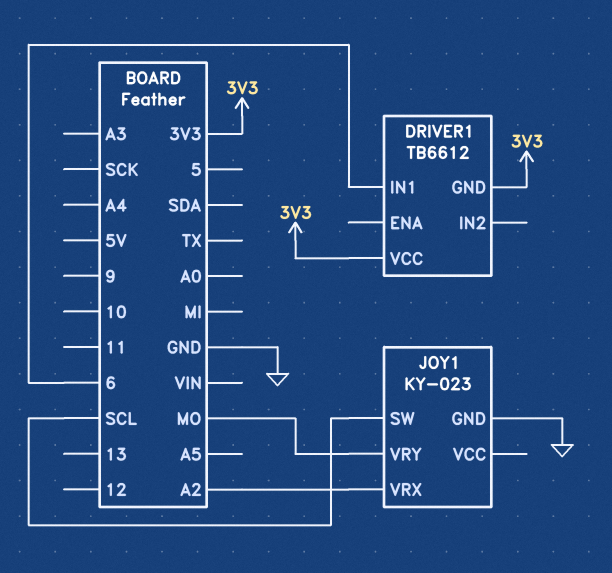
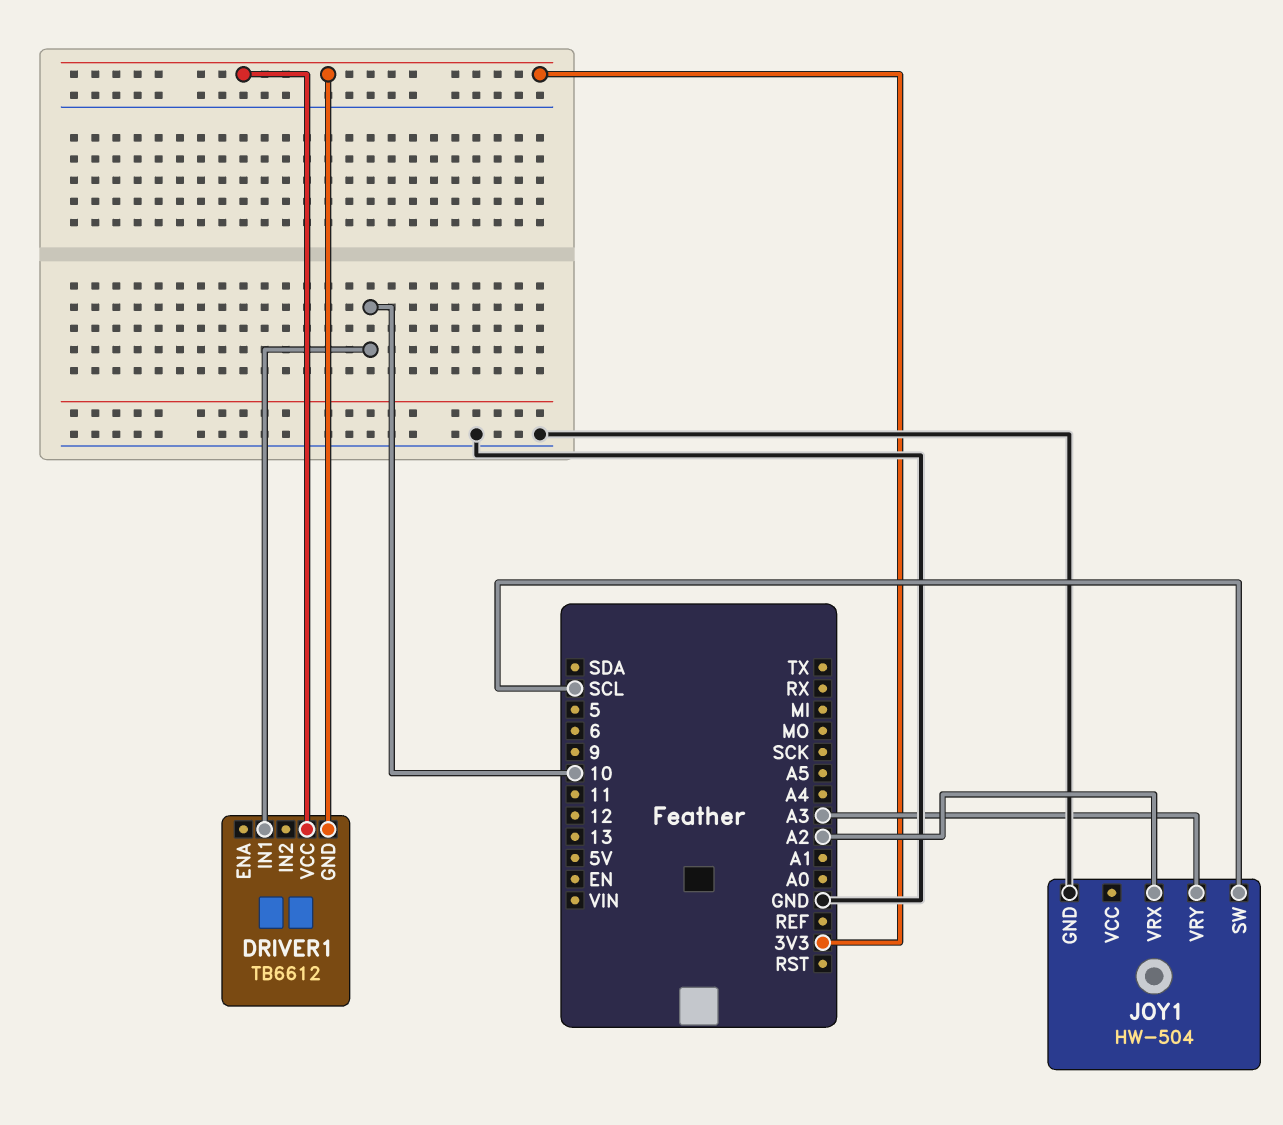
DRIVER1 pin IN1: 6 -> 10
JOY1: KY-023 -> HW-504
JOY1 pin VRY: MO -> A3

